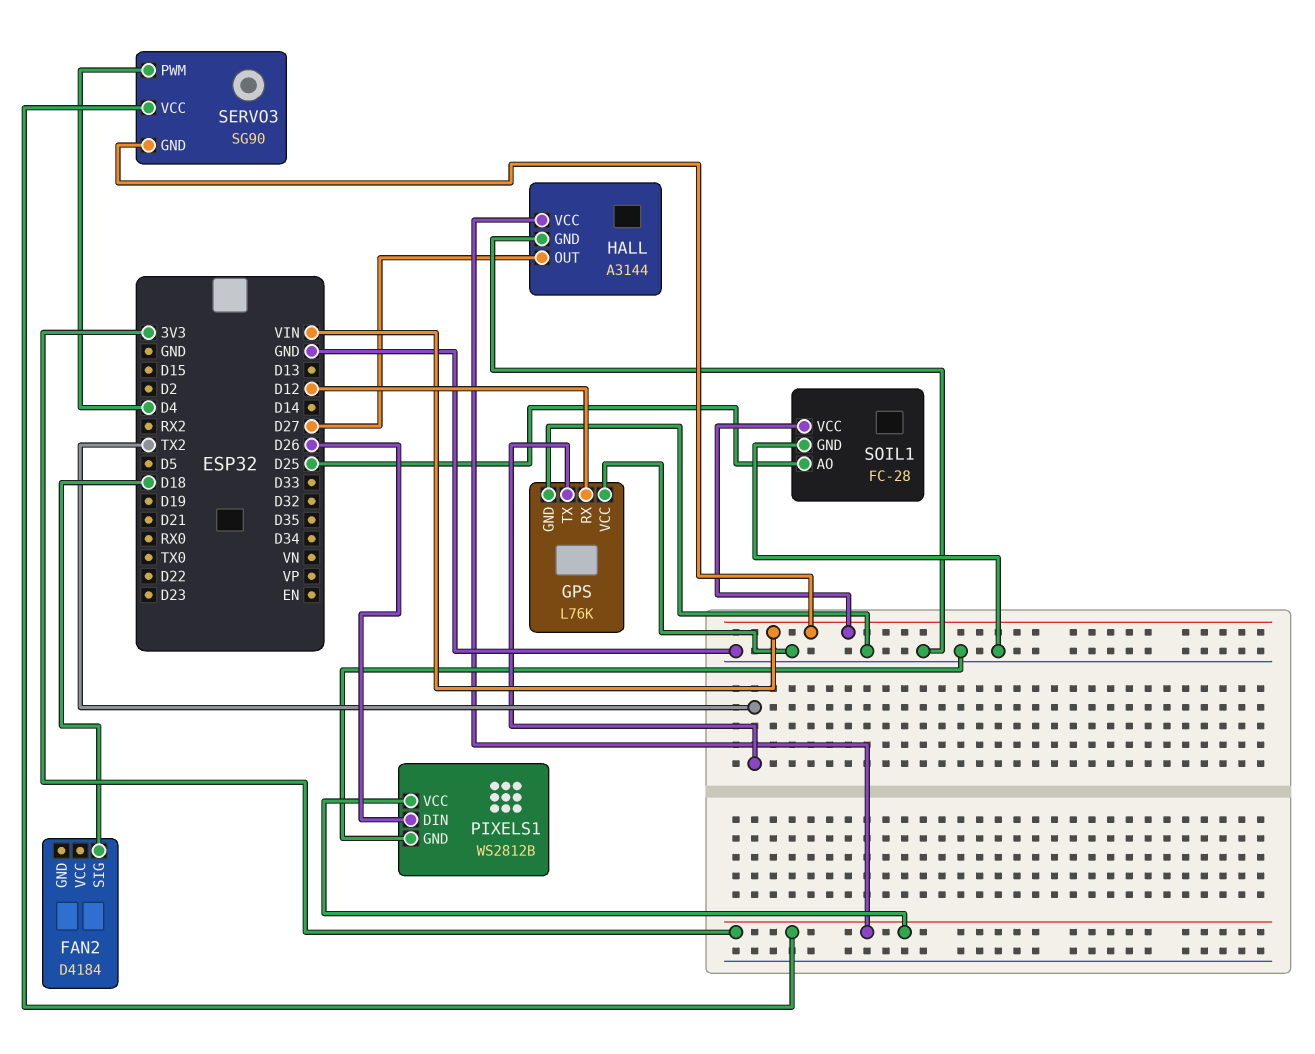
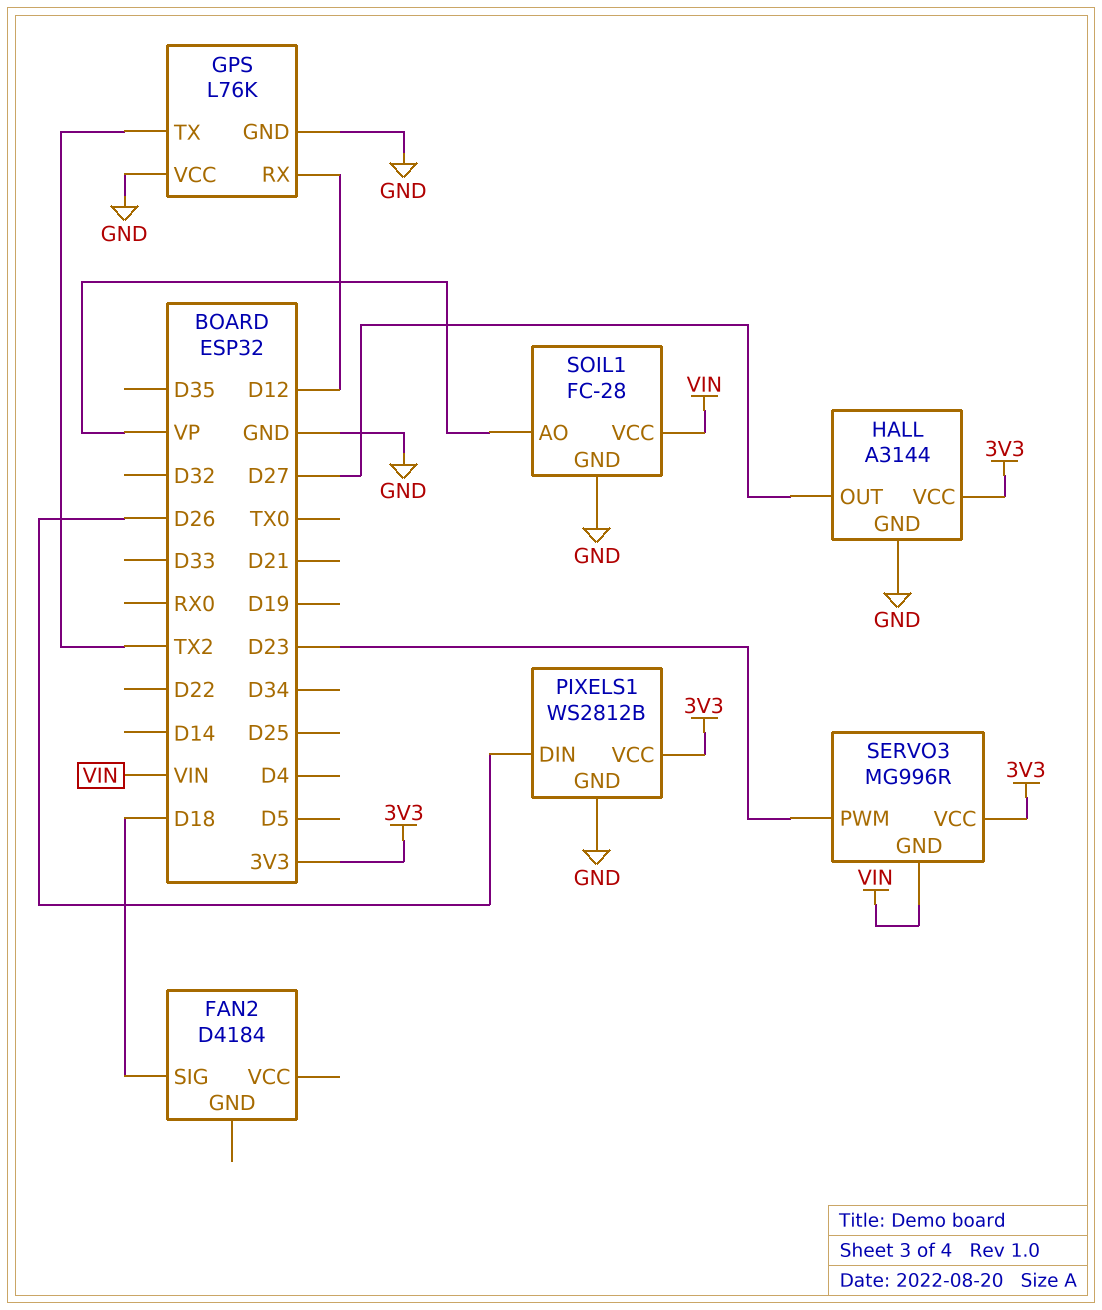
SERVO3: SG90 -> MG996R
SERVO3 pin PWM: D4 -> D23
SOIL1 pin AO: D25 -> VP

